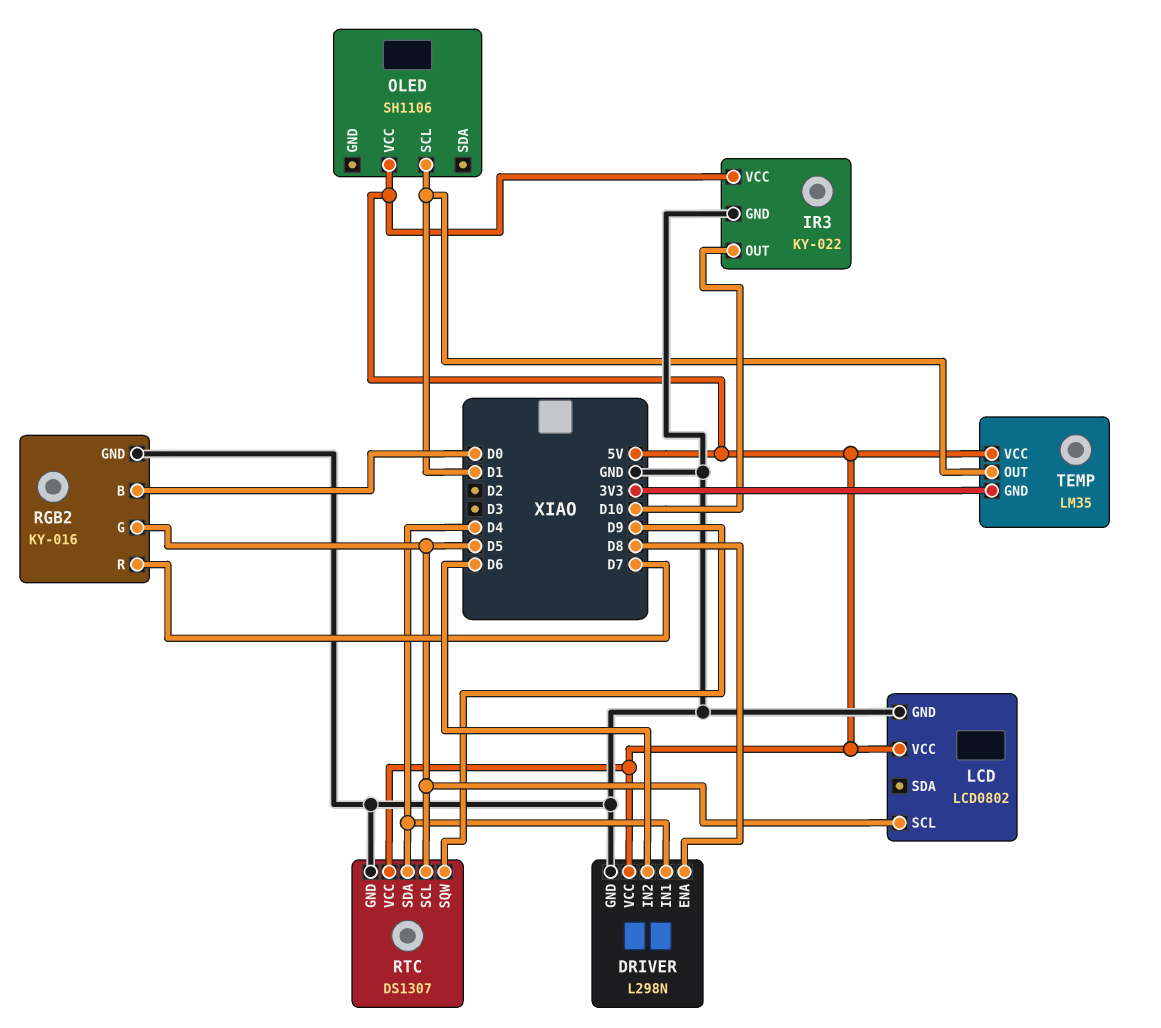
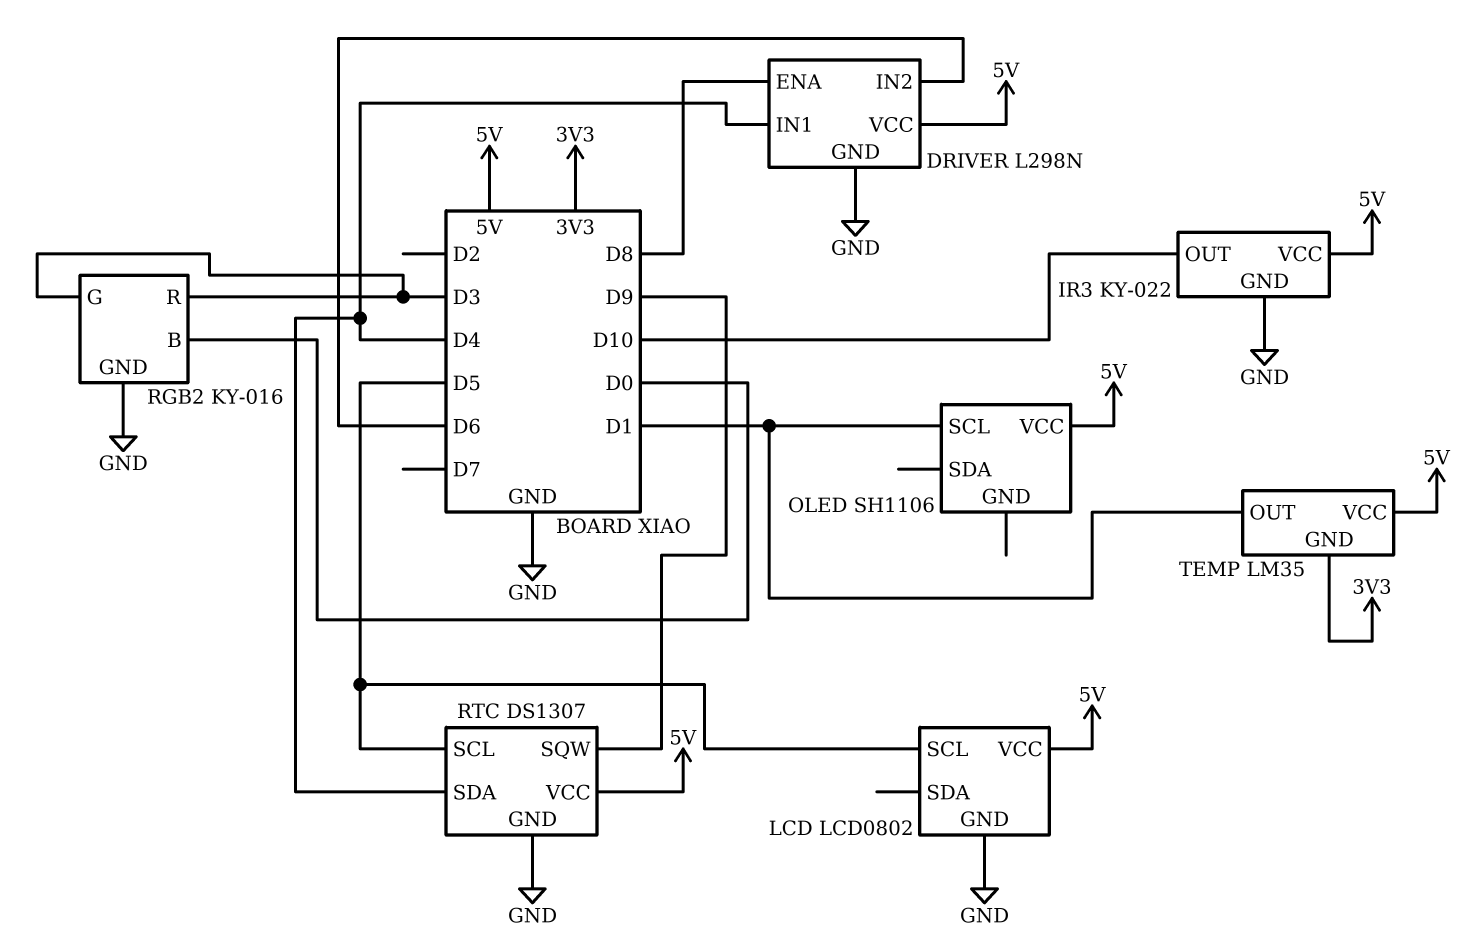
RGB2 pin G: D5 -> D3
RGB2 pin R: D7 -> D3

